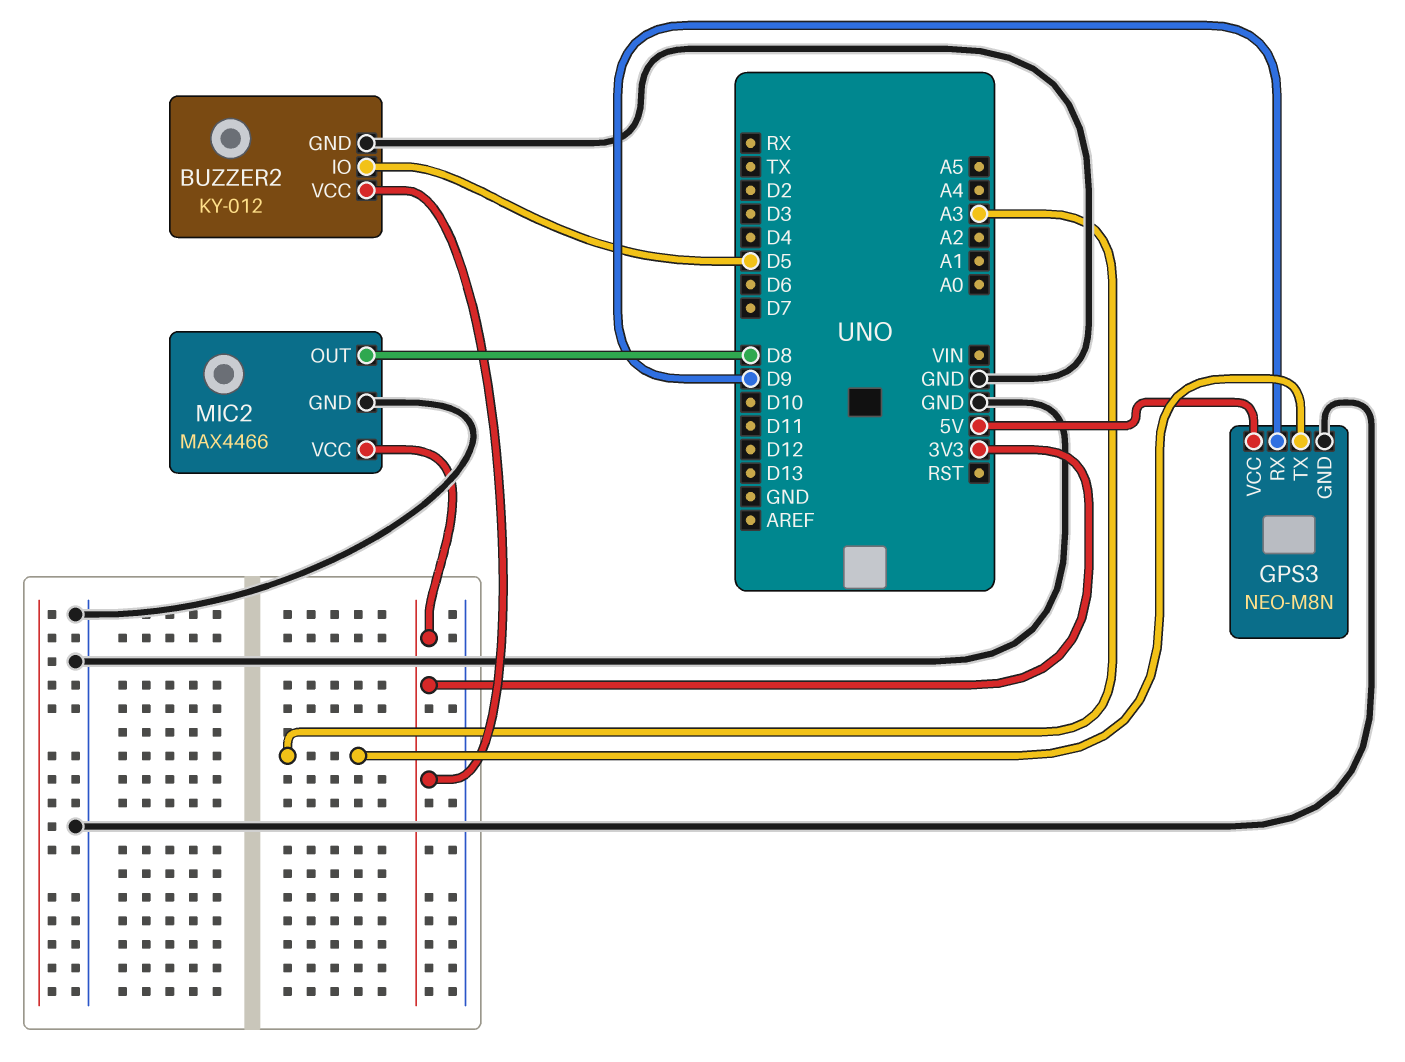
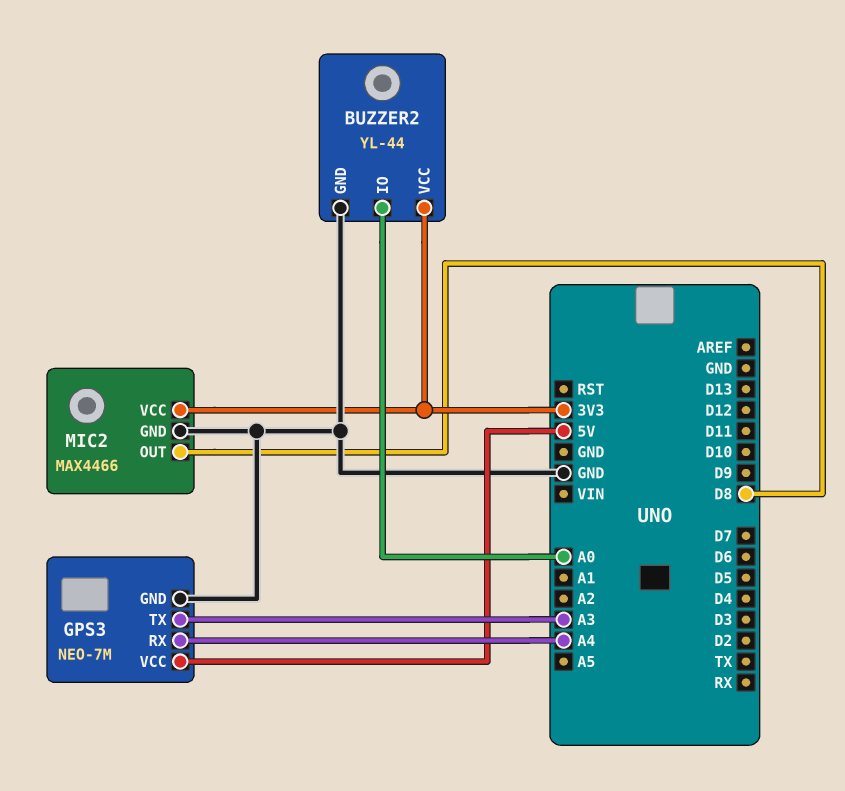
BUZZER2: KY-012 -> YL-44
BUZZER2 pin IO: D5 -> A0
GPS3: NEO-M8N -> NEO-7M
GPS3 pin RX: D9 -> A4

